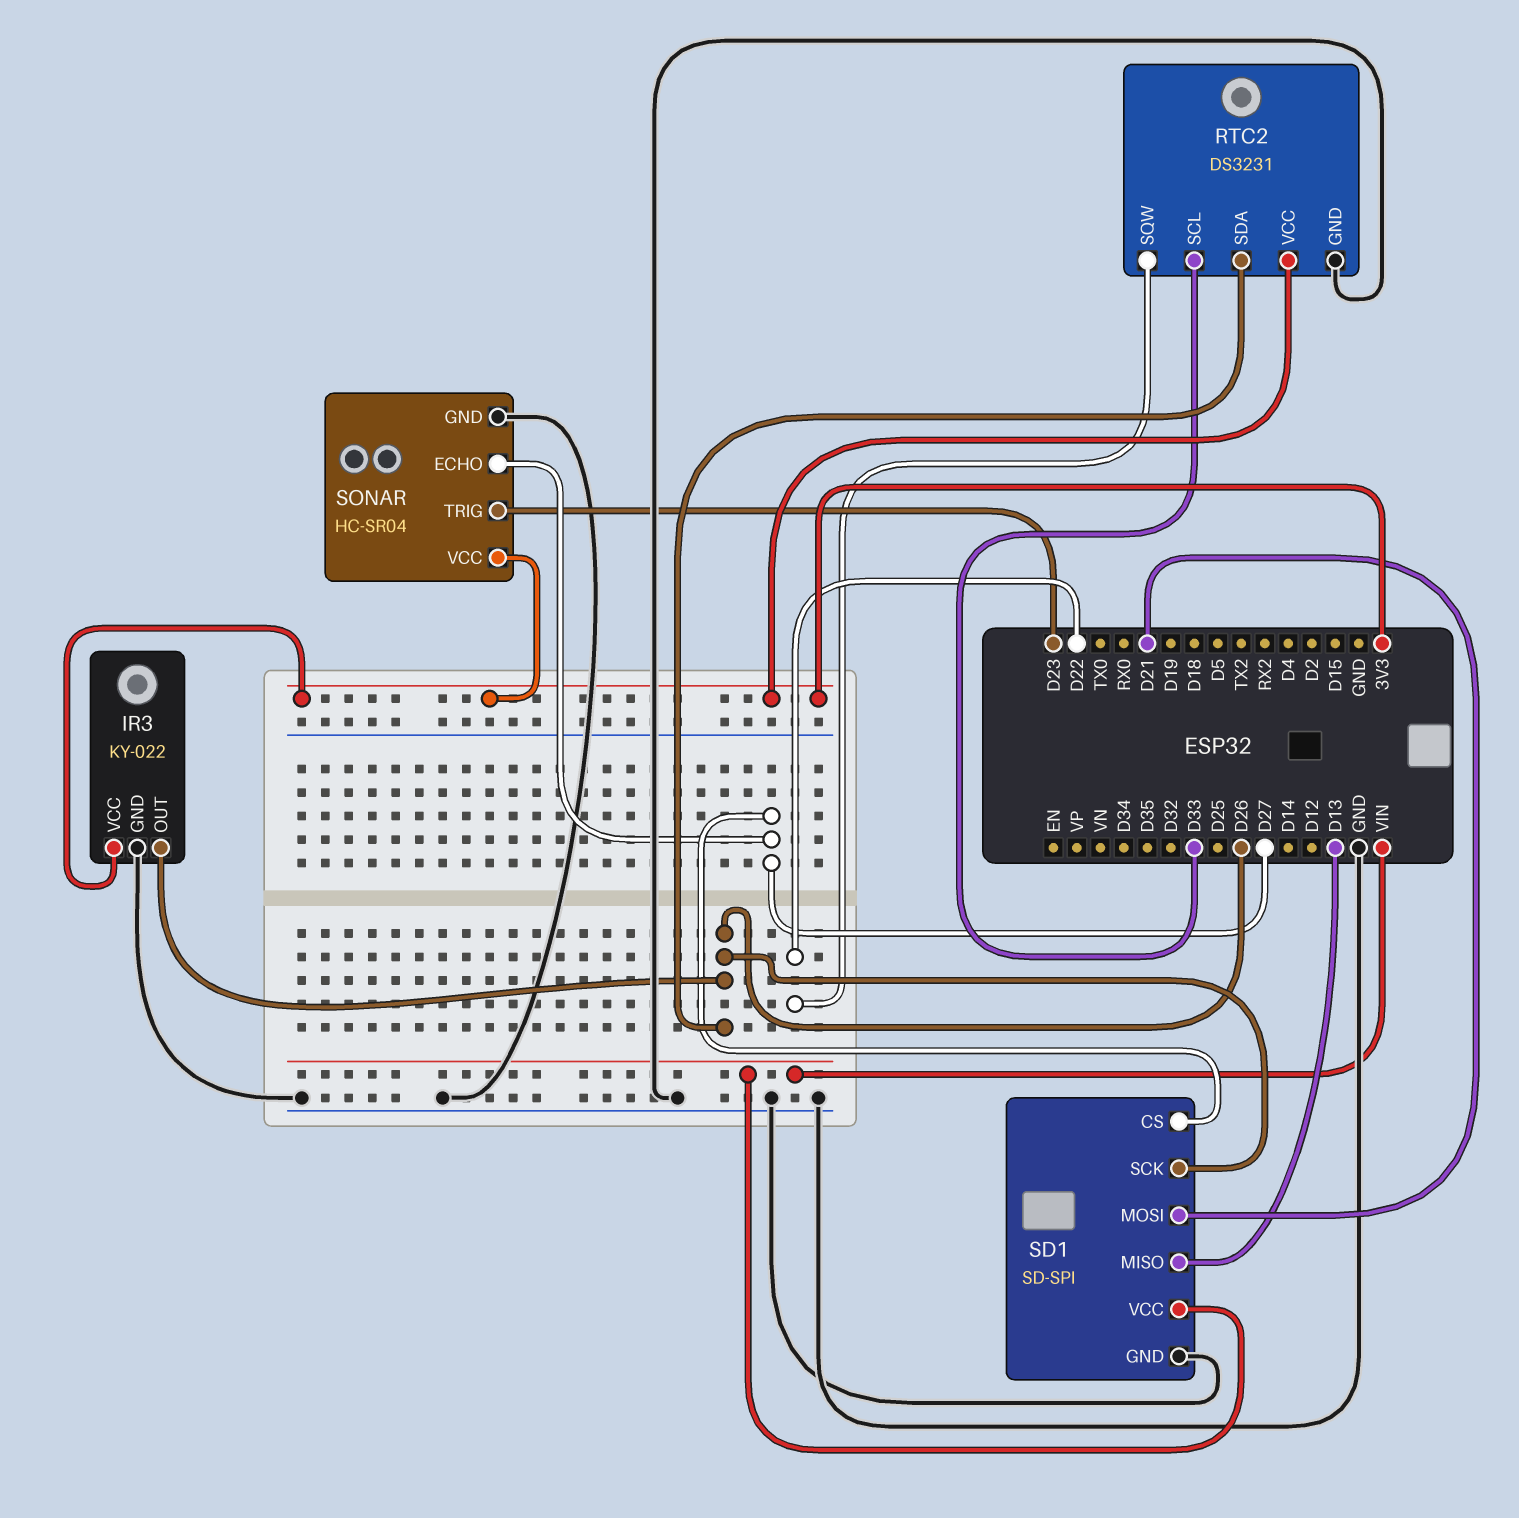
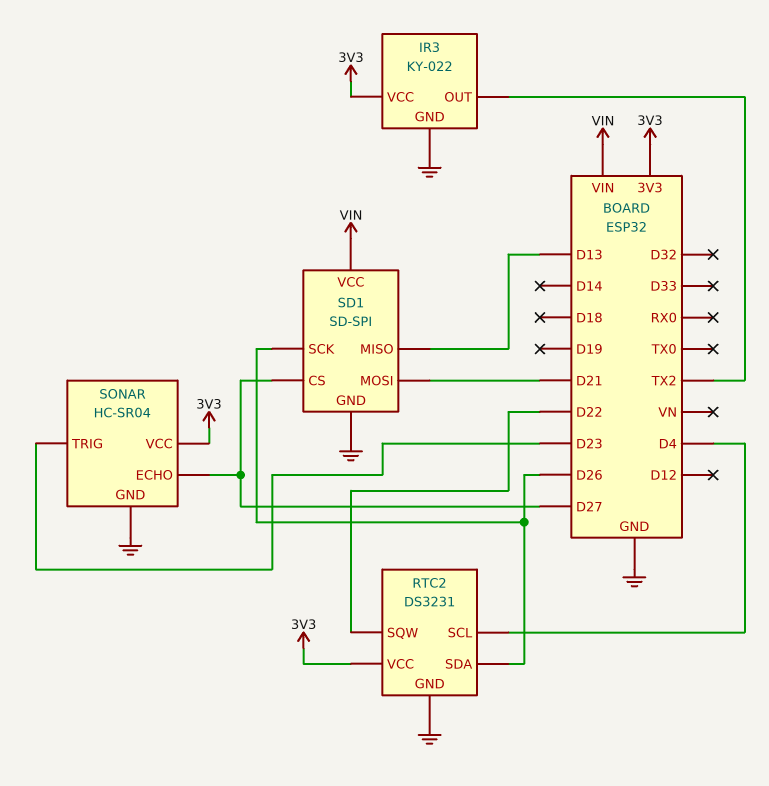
IR3 pin OUT: D26 -> TX2
RTC2 pin SCL: D33 -> D4

